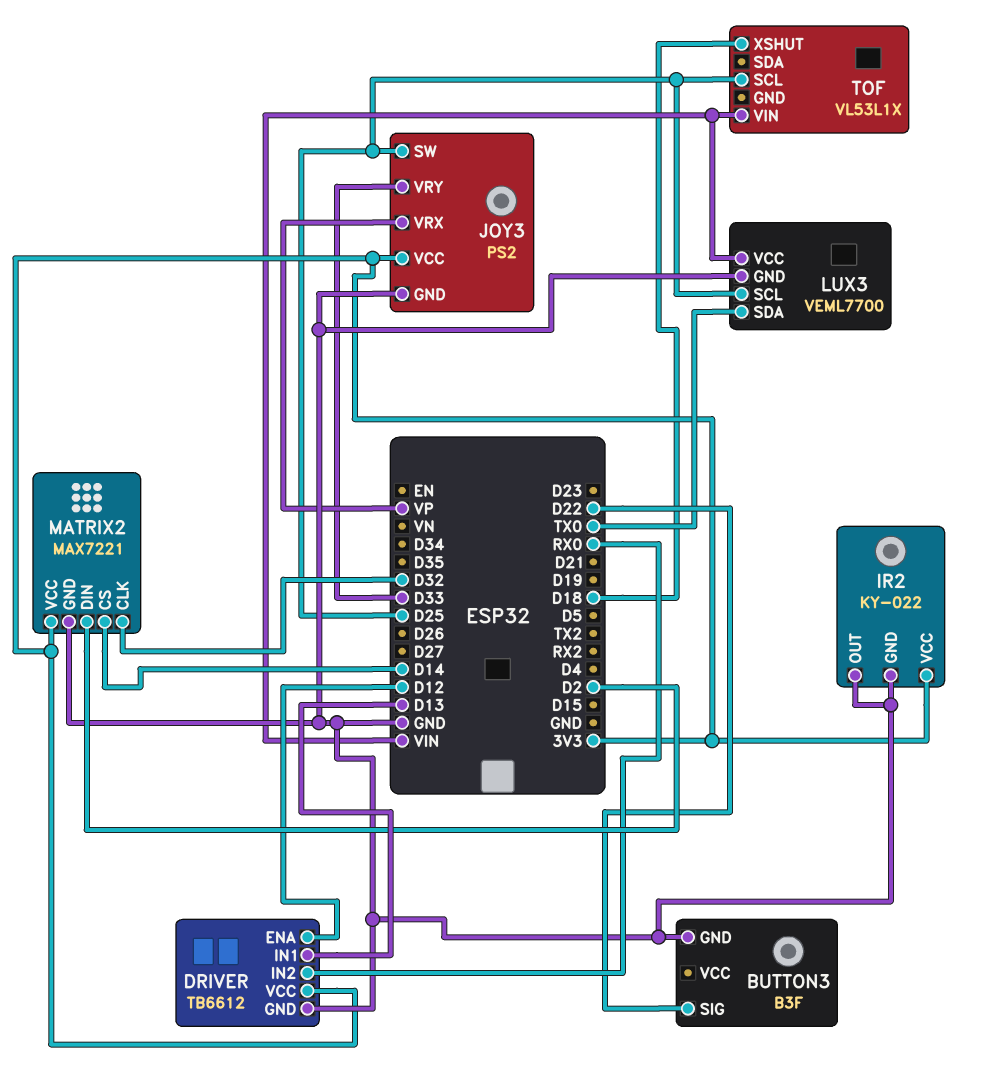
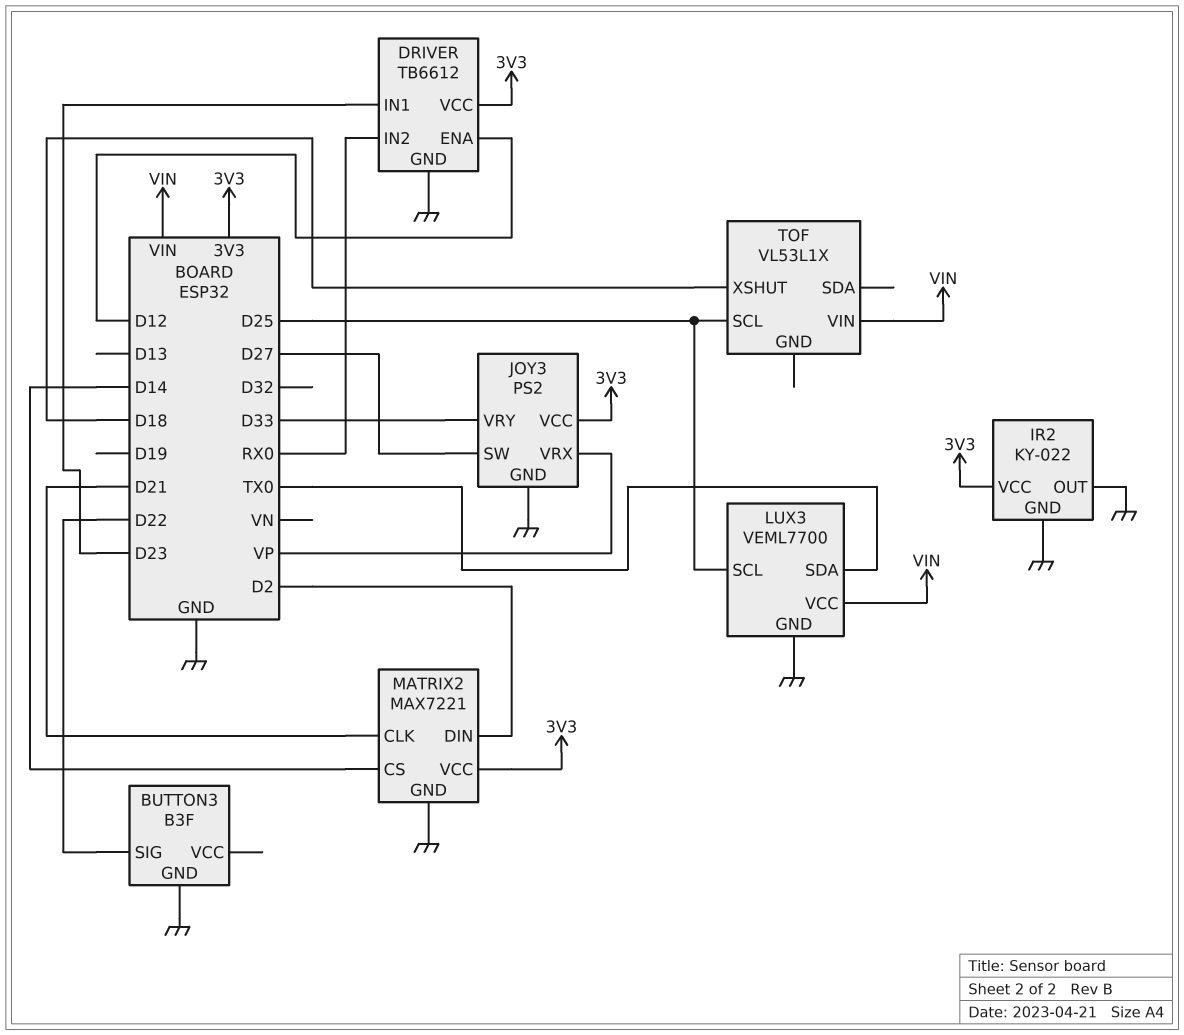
DRIVER pin IN1: D13 -> D23
JOY3 pin SW: D25 -> D27
MATRIX2 pin CLK: D32 -> D21

